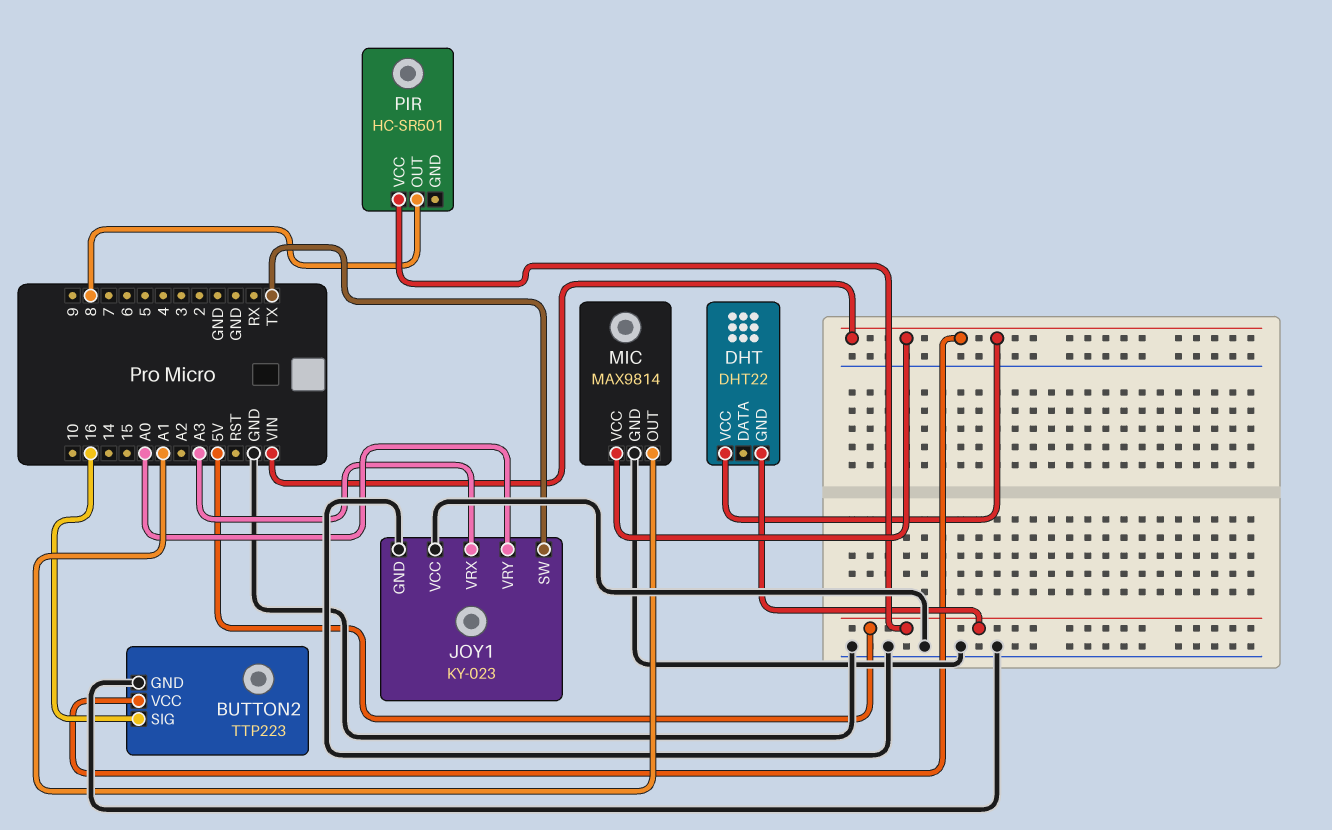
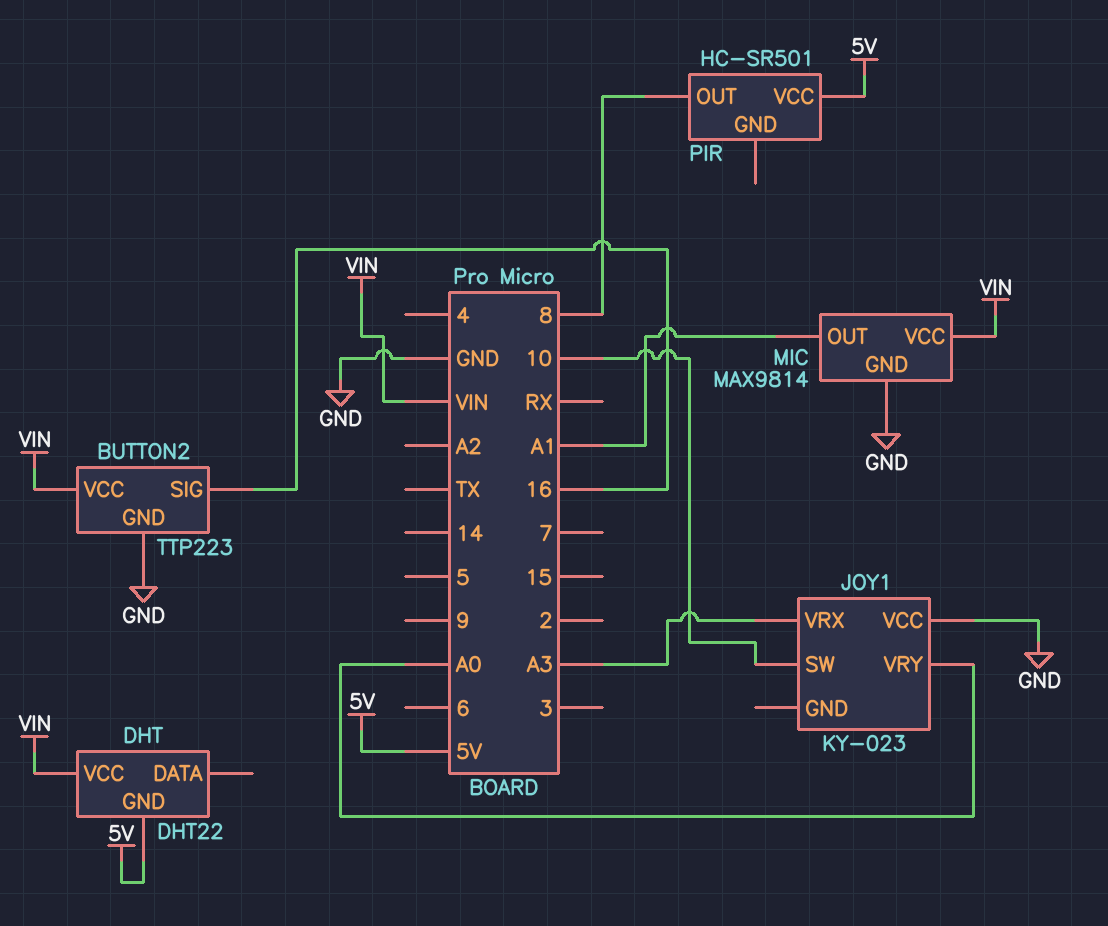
JOY1 pin GND: GND -> none
JOY1 pin SW: TX -> 10

